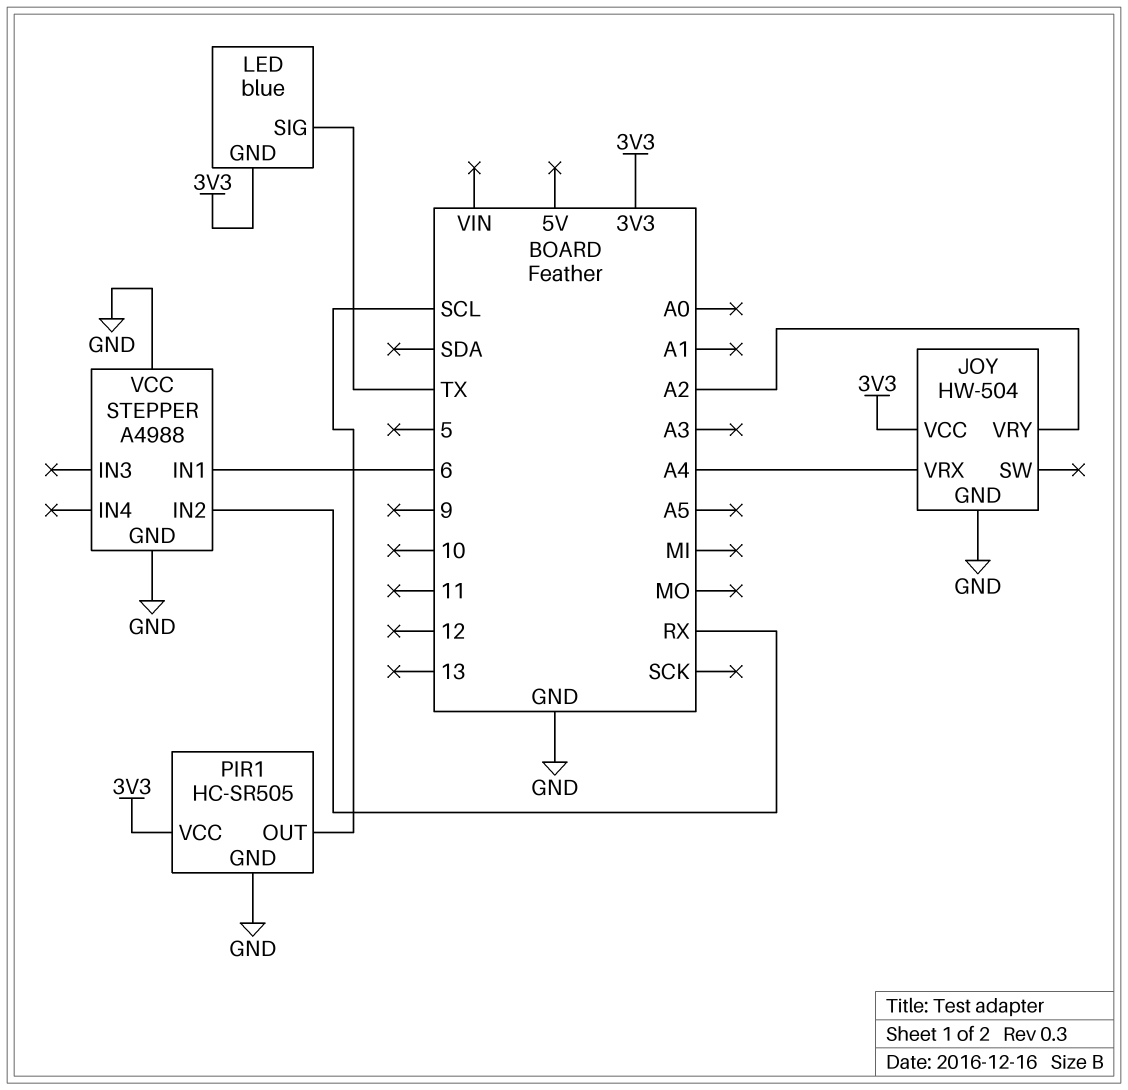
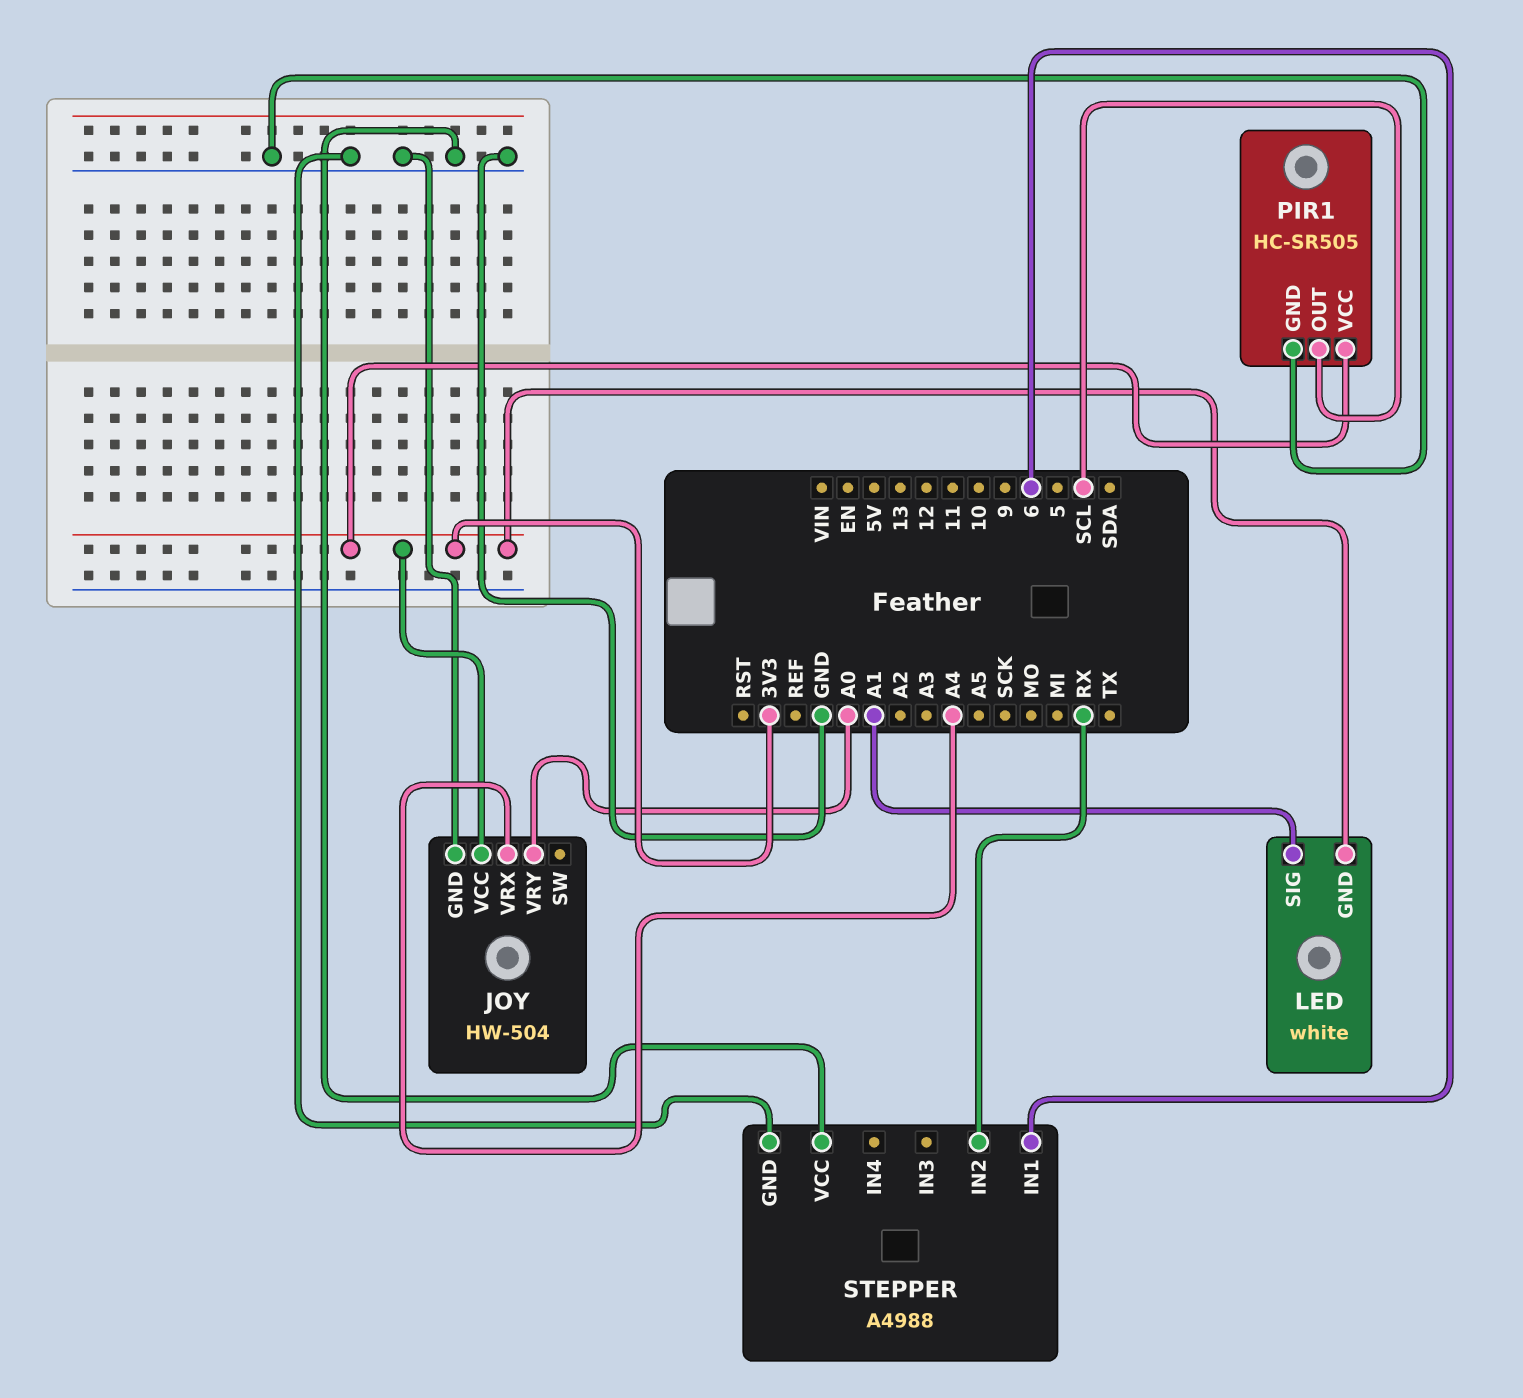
JOY pin VRY: A2 -> A0
LED: blue -> white
LED pin SIG: TX -> A1

